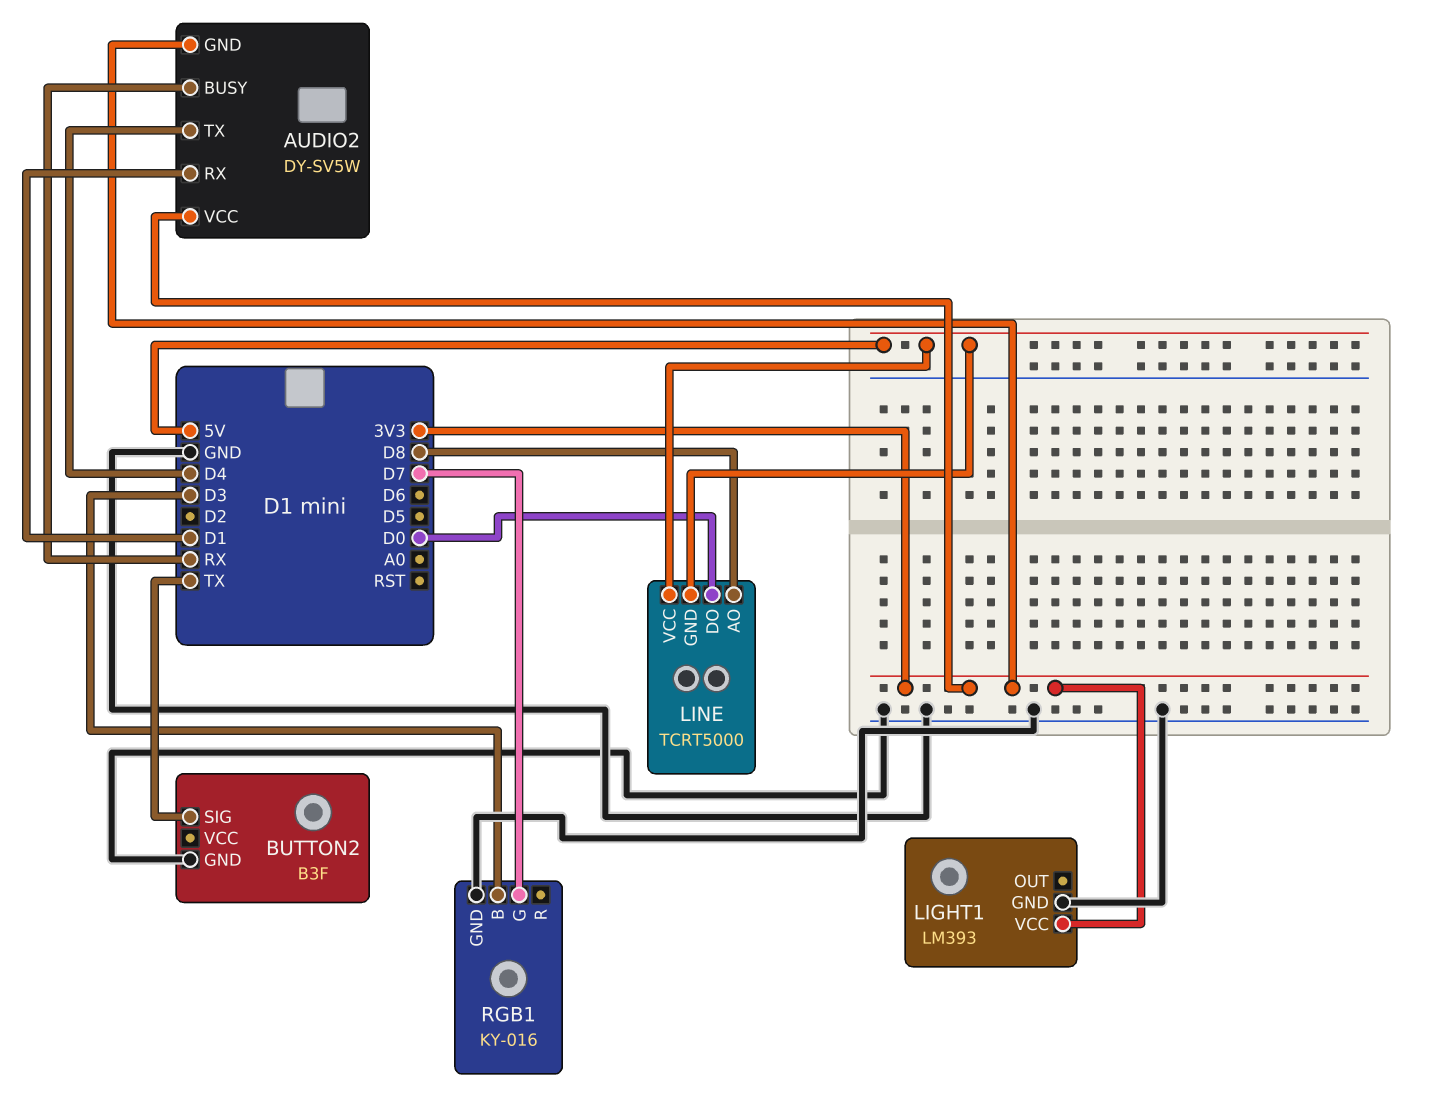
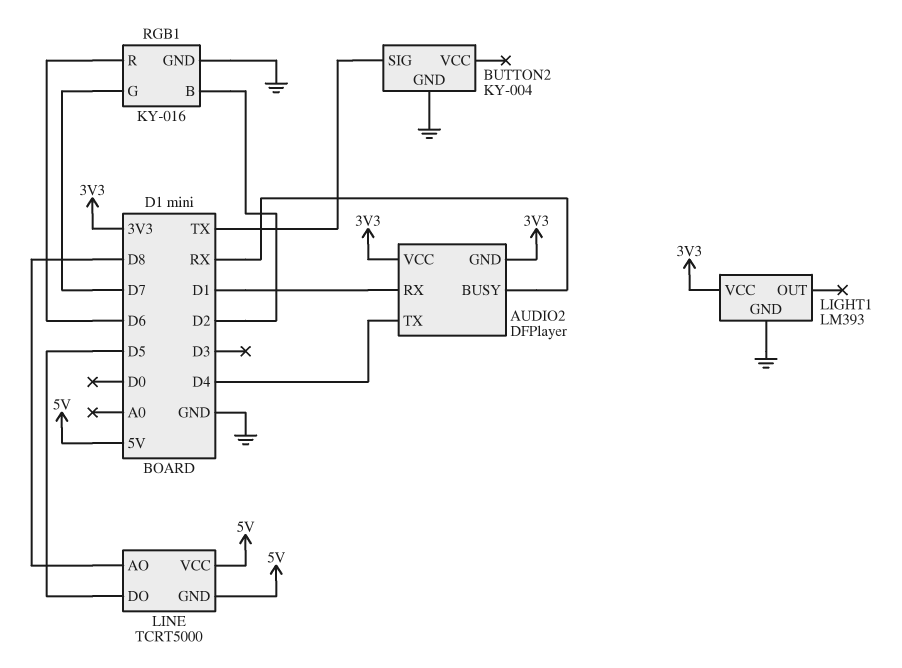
AUDIO2: DY-SV5W -> DFPlayer
BUTTON2: B3F -> KY-004
LINE pin DO: D0 -> D5
RGB1 pin B: D3 -> D2
RGB1 pin R: none -> D6

